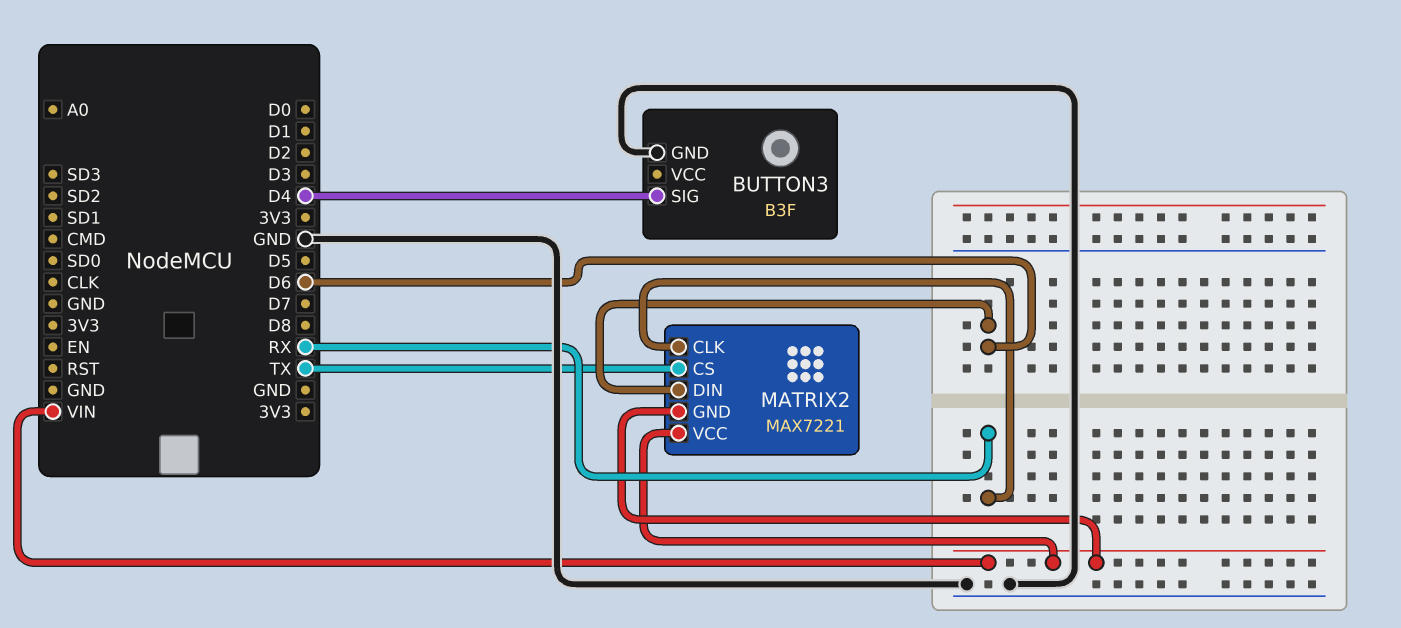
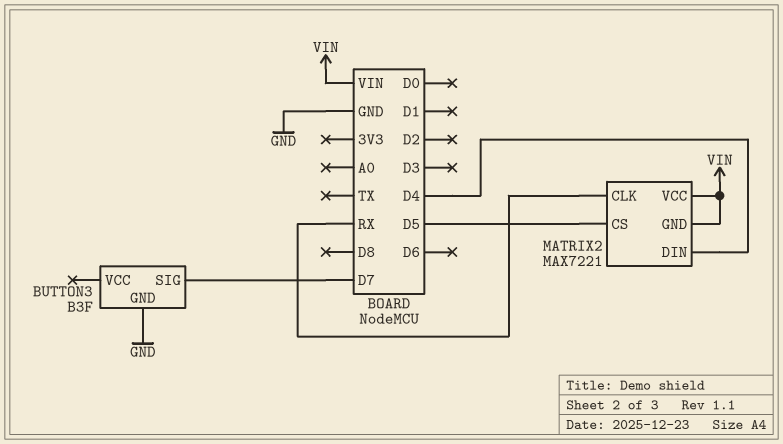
BUTTON3 pin SIG: D4 -> D7
MATRIX2 pin CS: TX -> D5
MATRIX2 pin DIN: D6 -> D4

